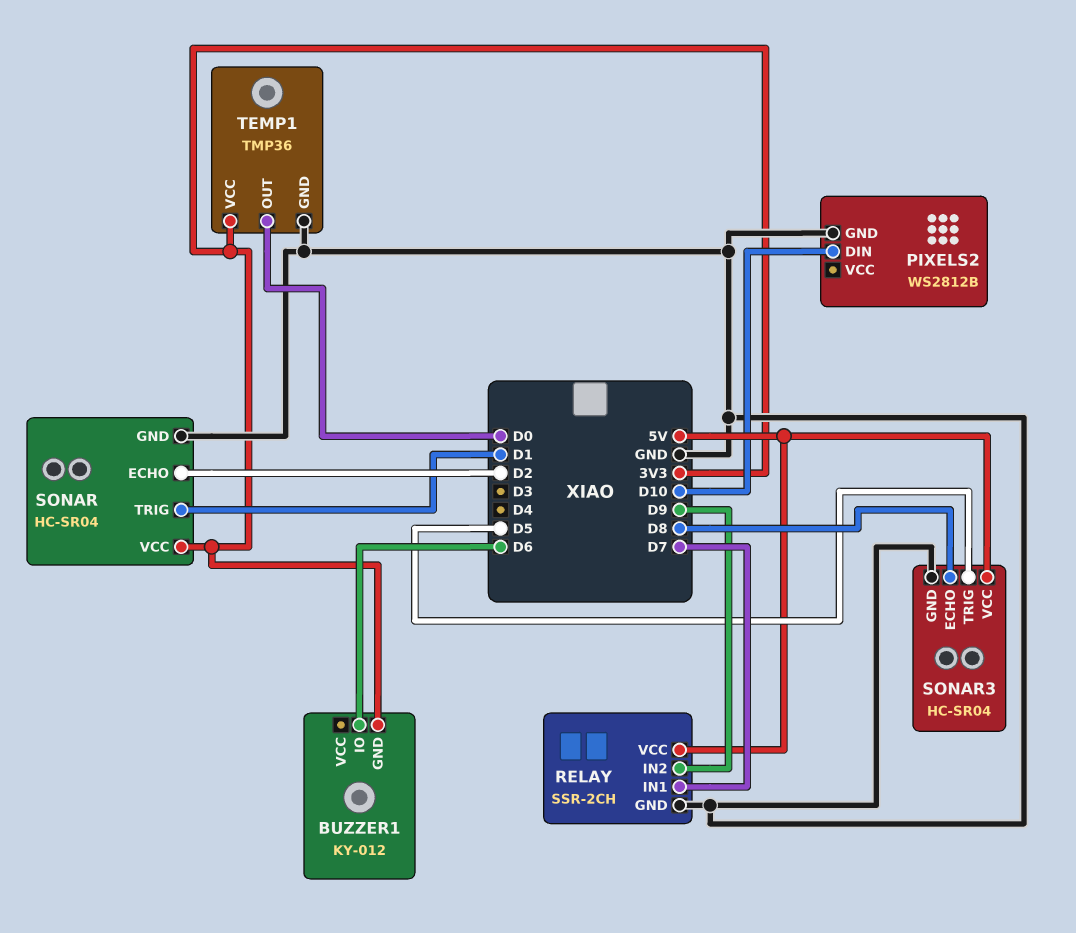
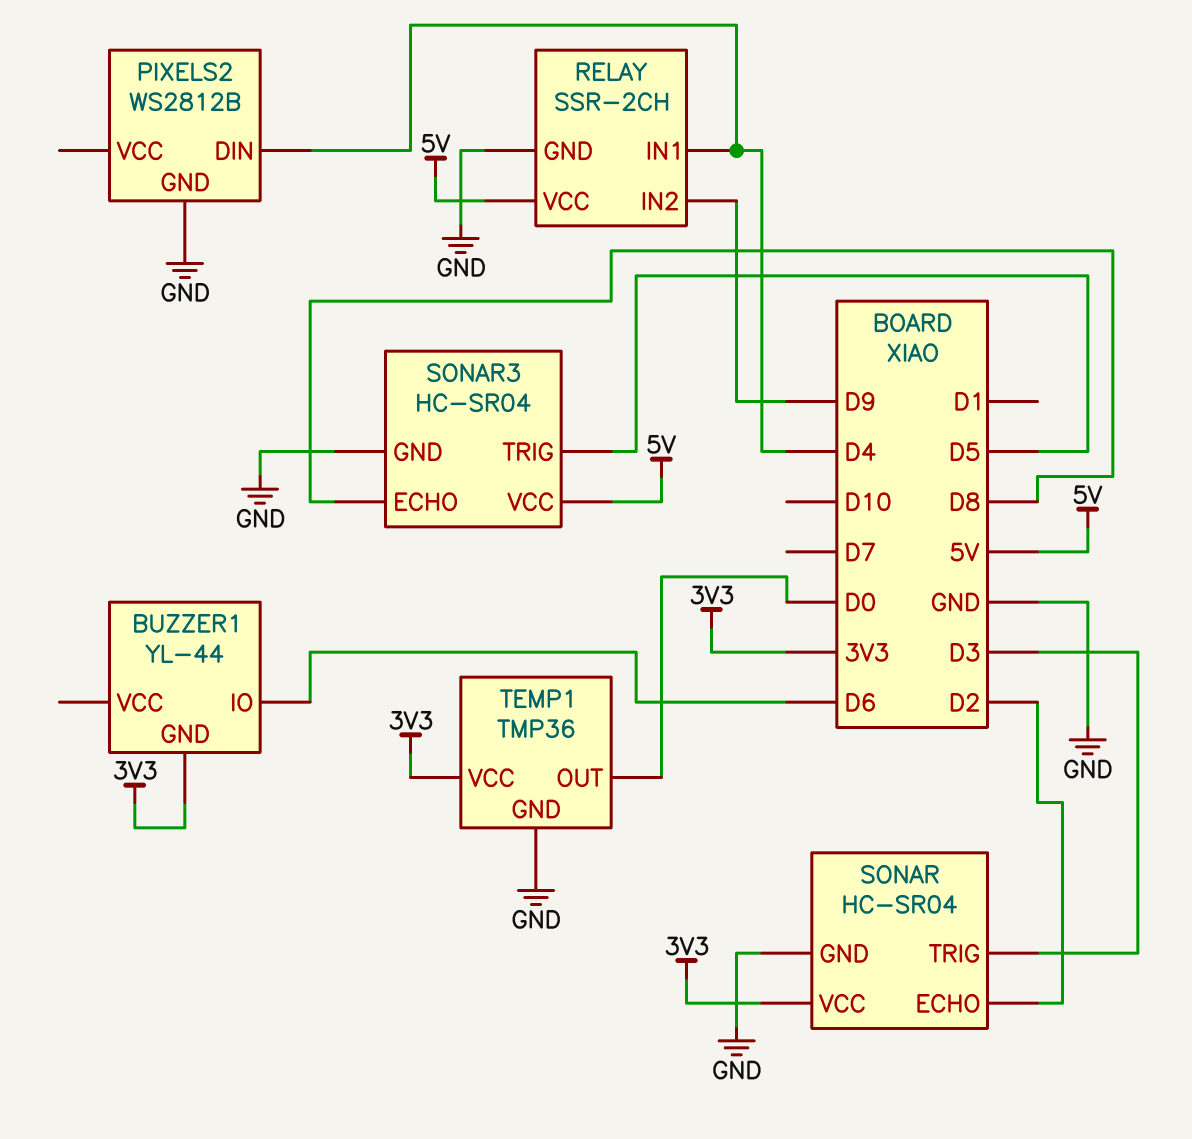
BUZZER1: KY-012 -> YL-44
PIXELS2 pin DIN: D10 -> D4
RELAY pin IN1: D7 -> D4
SONAR pin TRIG: D1 -> D3

